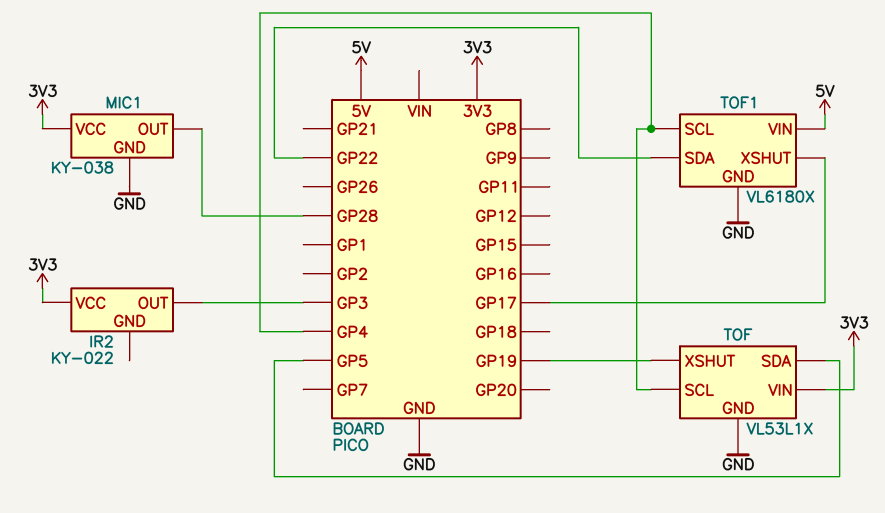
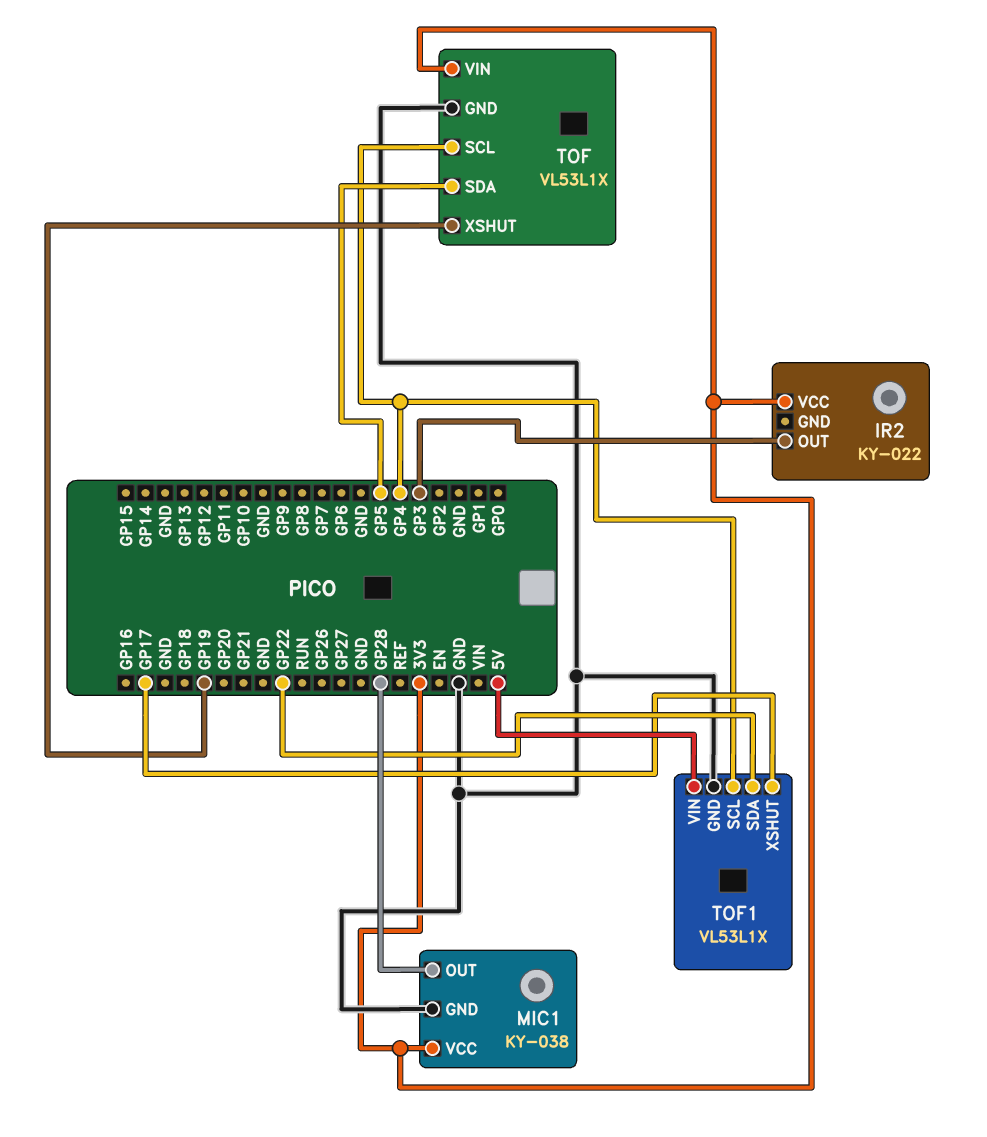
TOF1: VL6180X -> VL53L1X

